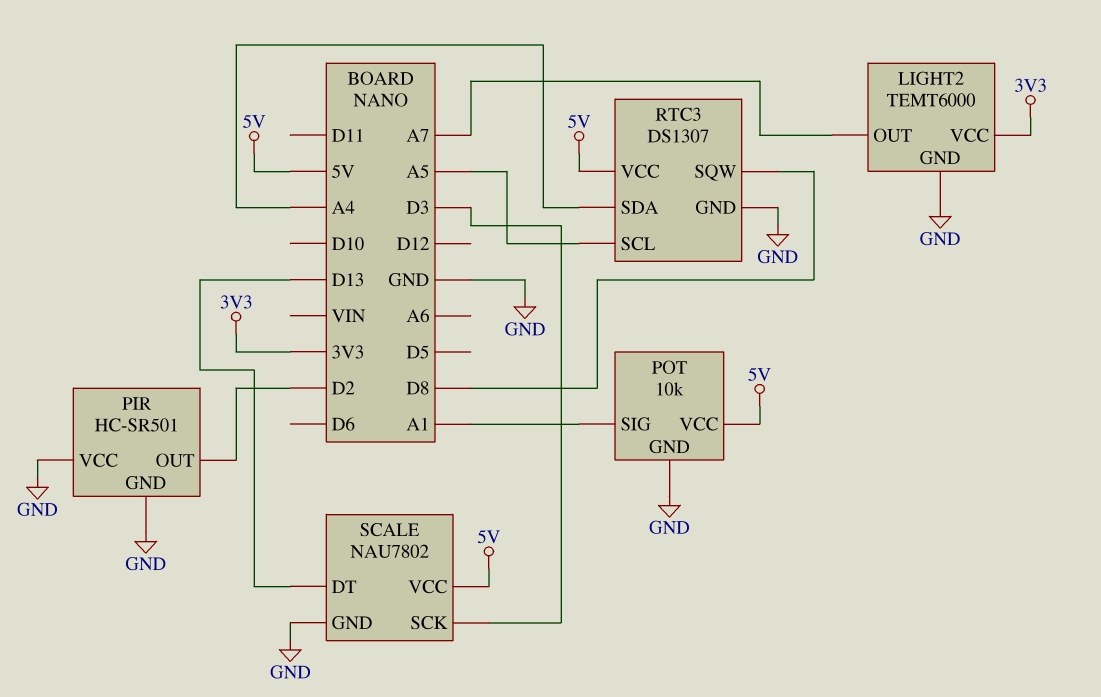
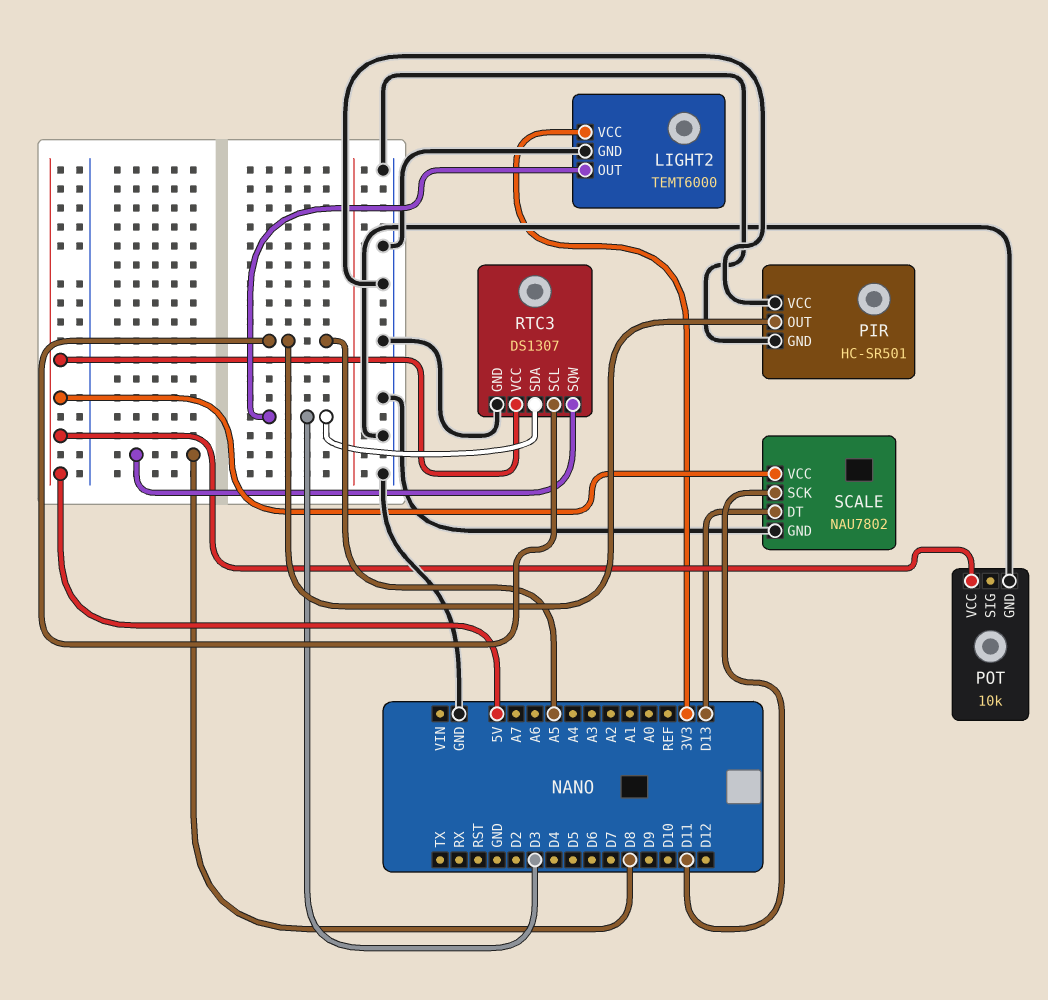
LIGHT2 pin OUT: A7 -> D3
PIR pin OUT: D2 -> A5
POT pin SIG: A1 -> none
RTC3 pin SDA: A4 -> D3
SCALE pin SCK: D3 -> D11

